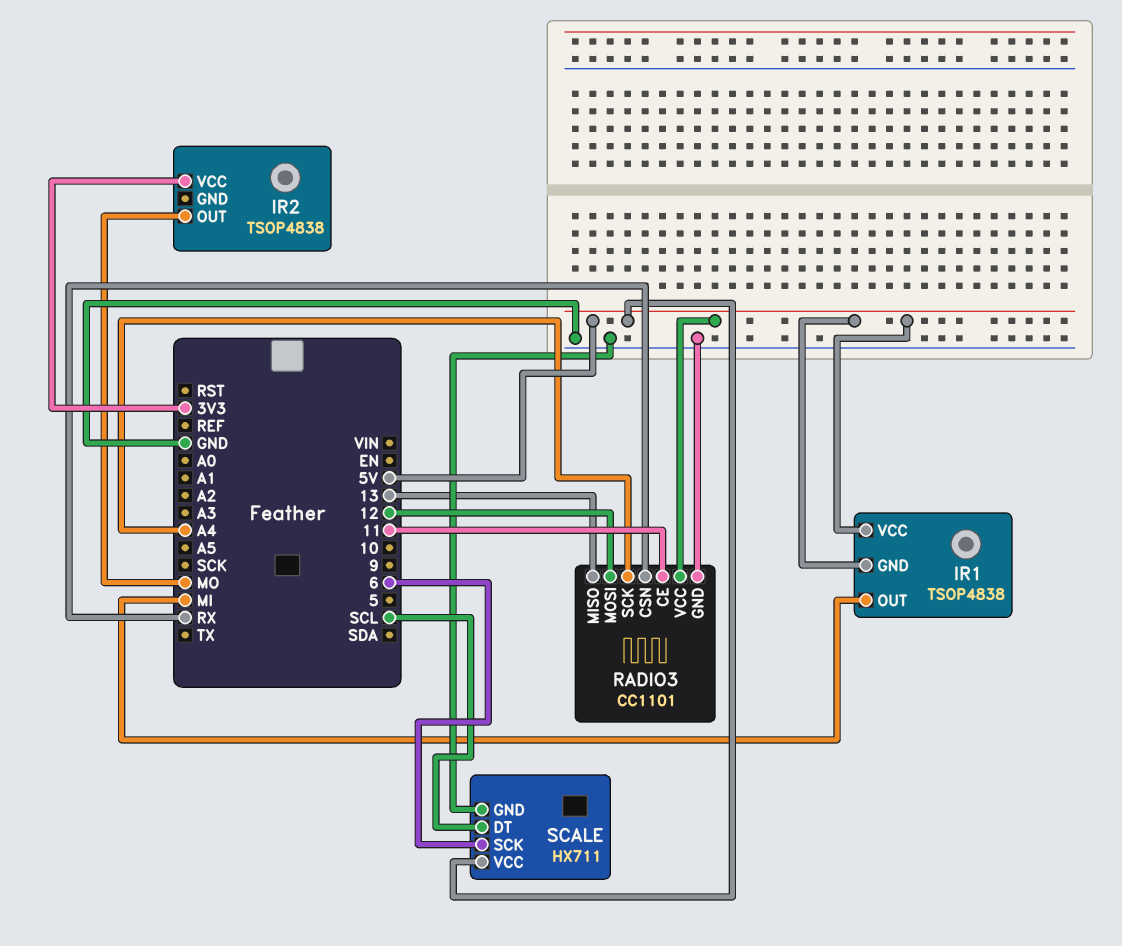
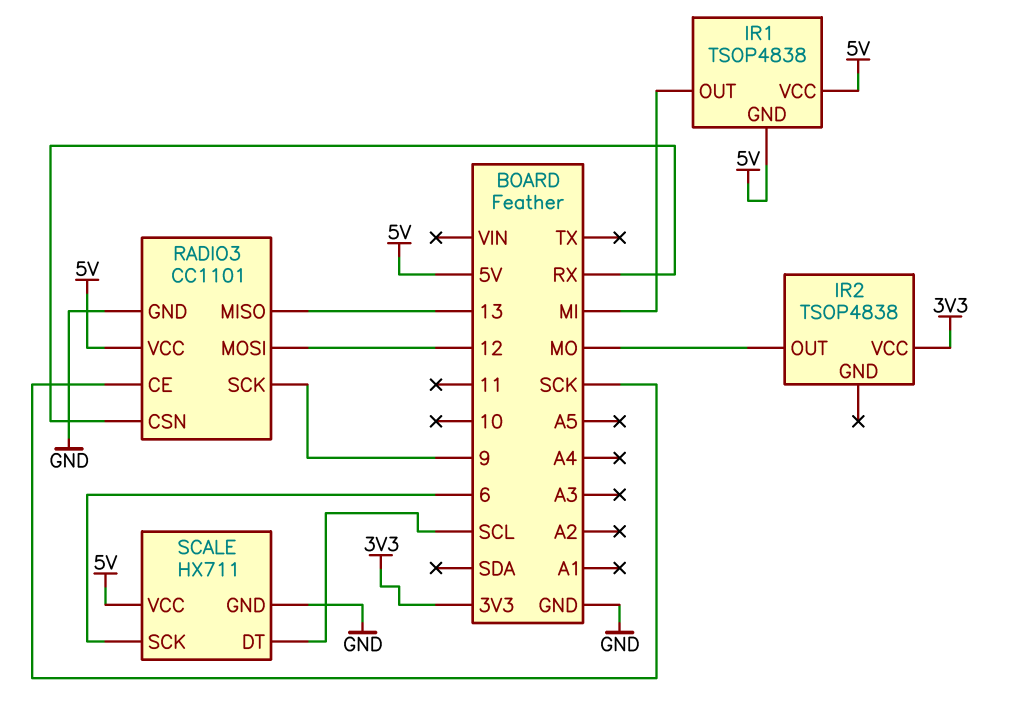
RADIO3 pin CE: 11 -> SCK
RADIO3 pin SCK: A4 -> 9

